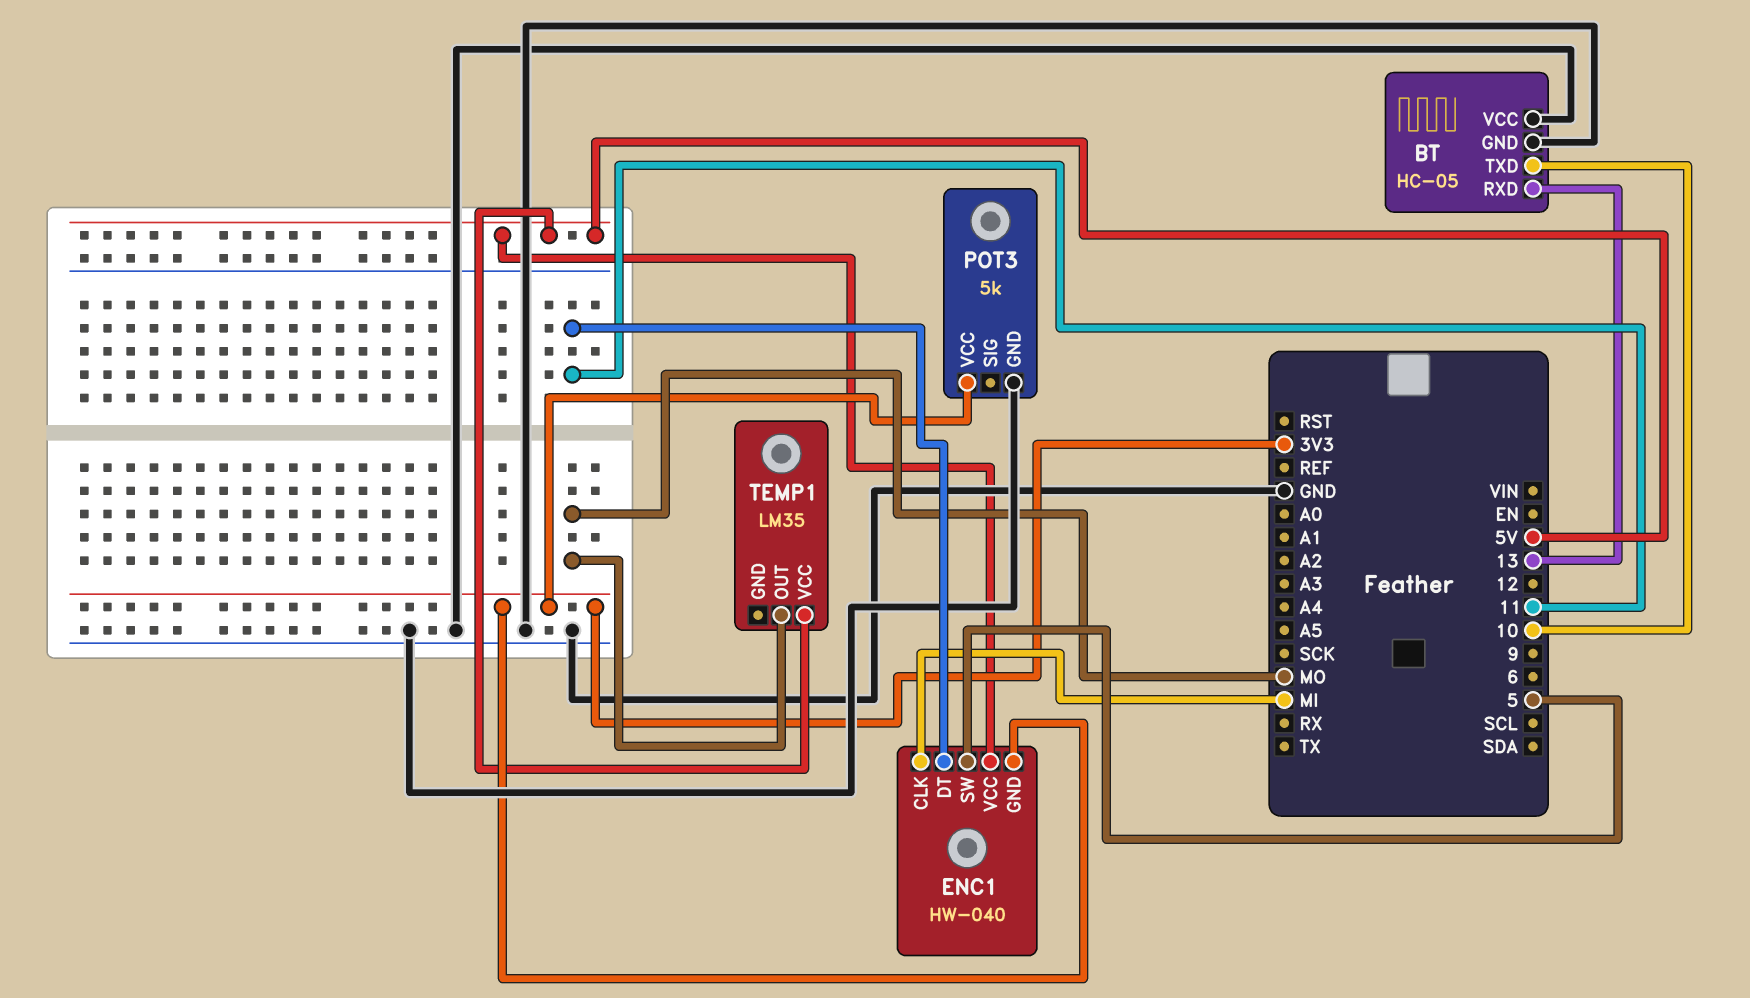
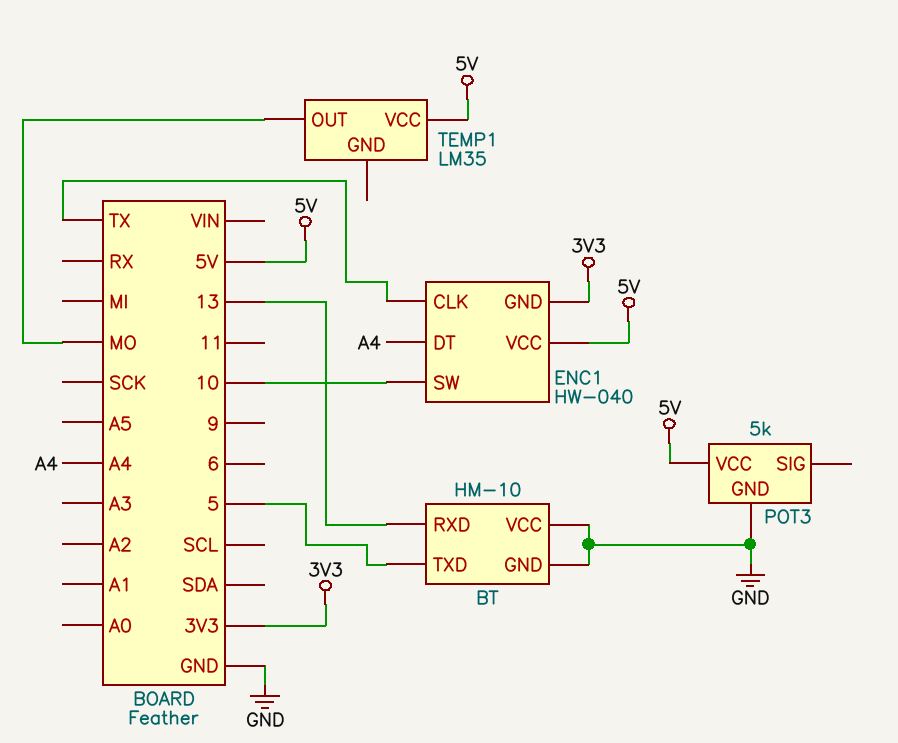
BT: HC-05 -> HM-10
BT pin TXD: 10 -> 5
ENC1 pin CLK: MI -> TX
ENC1 pin DT: 11 -> A4
ENC1 pin SW: 5 -> 10
POT3 pin VCC: 3V3 -> 5V

